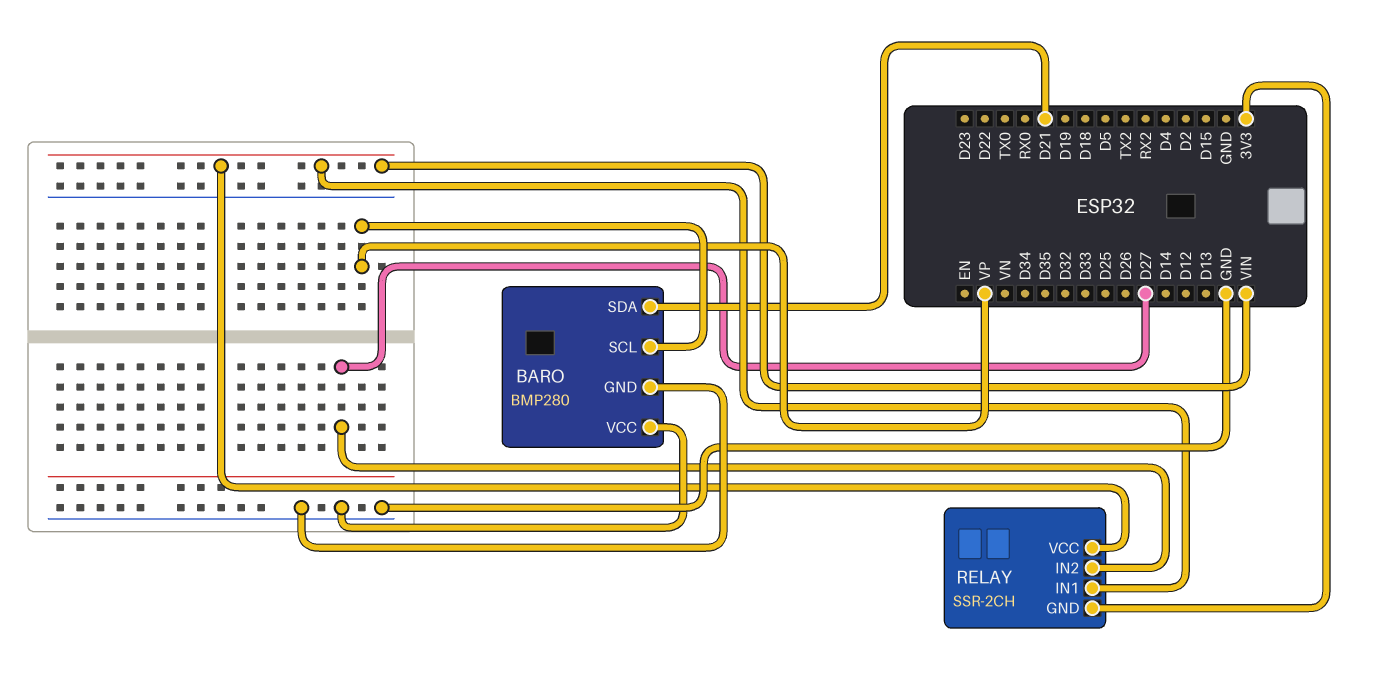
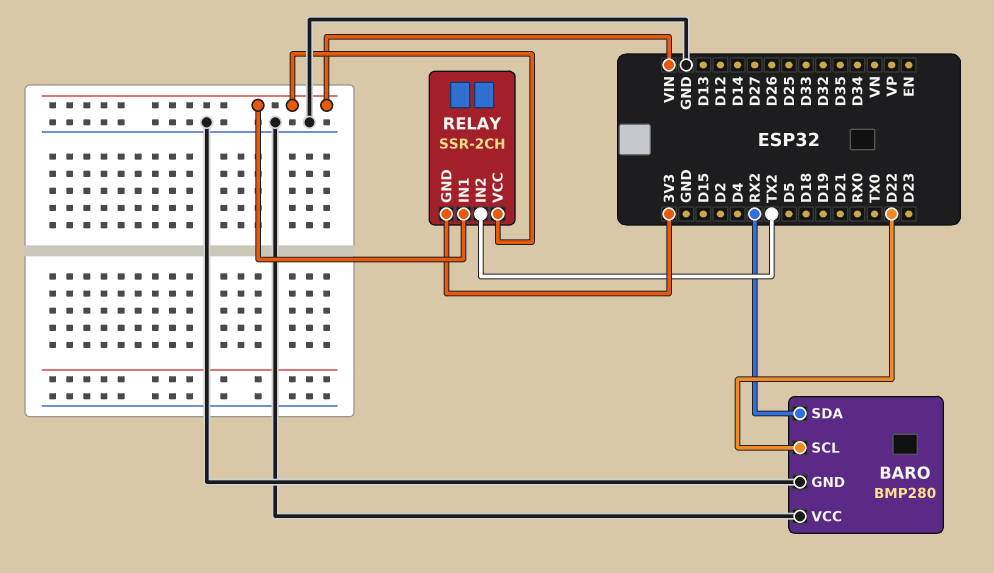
BARO pin SCL: VP -> D22
BARO pin SDA: D21 -> RX2
RELAY pin IN2: D27 -> TX2

